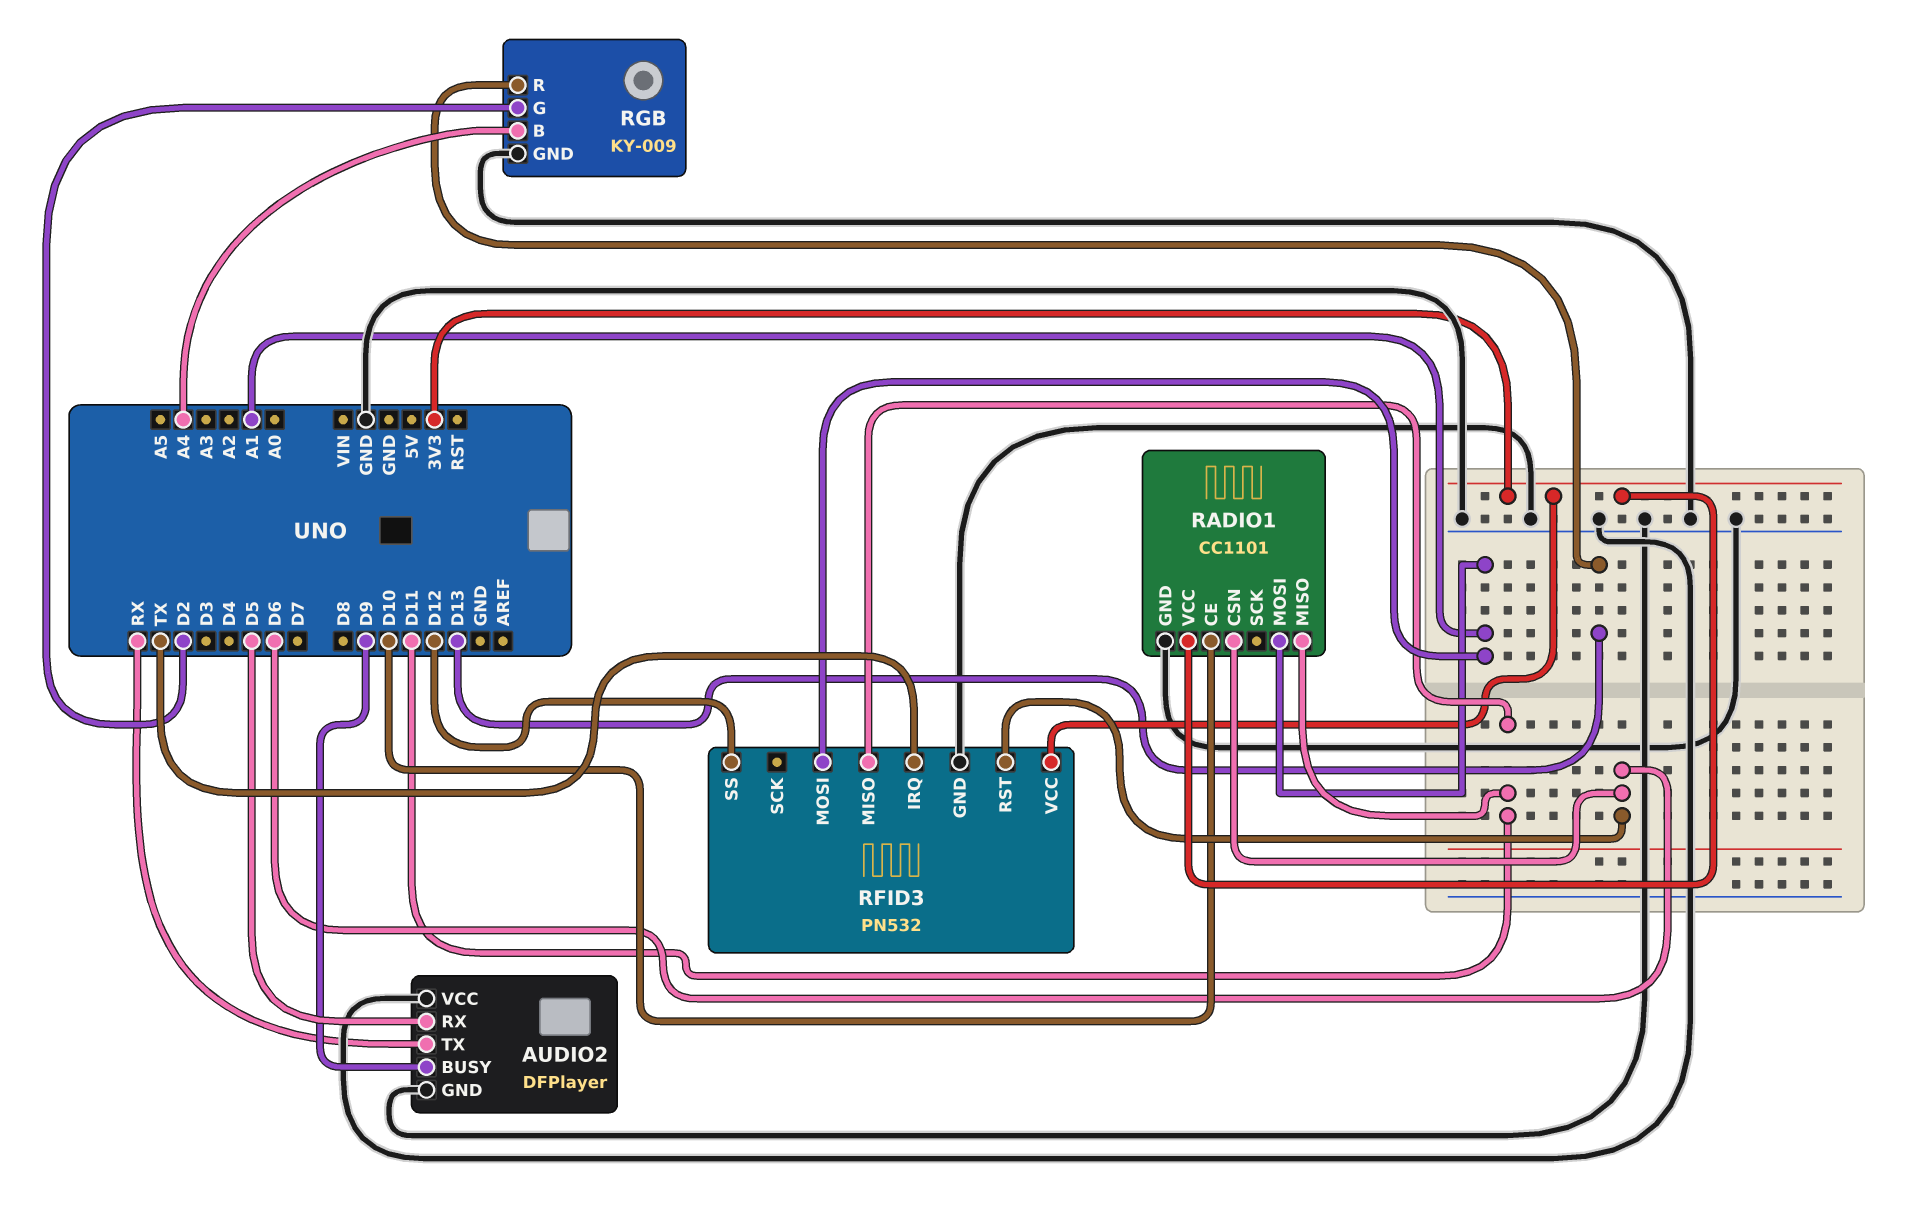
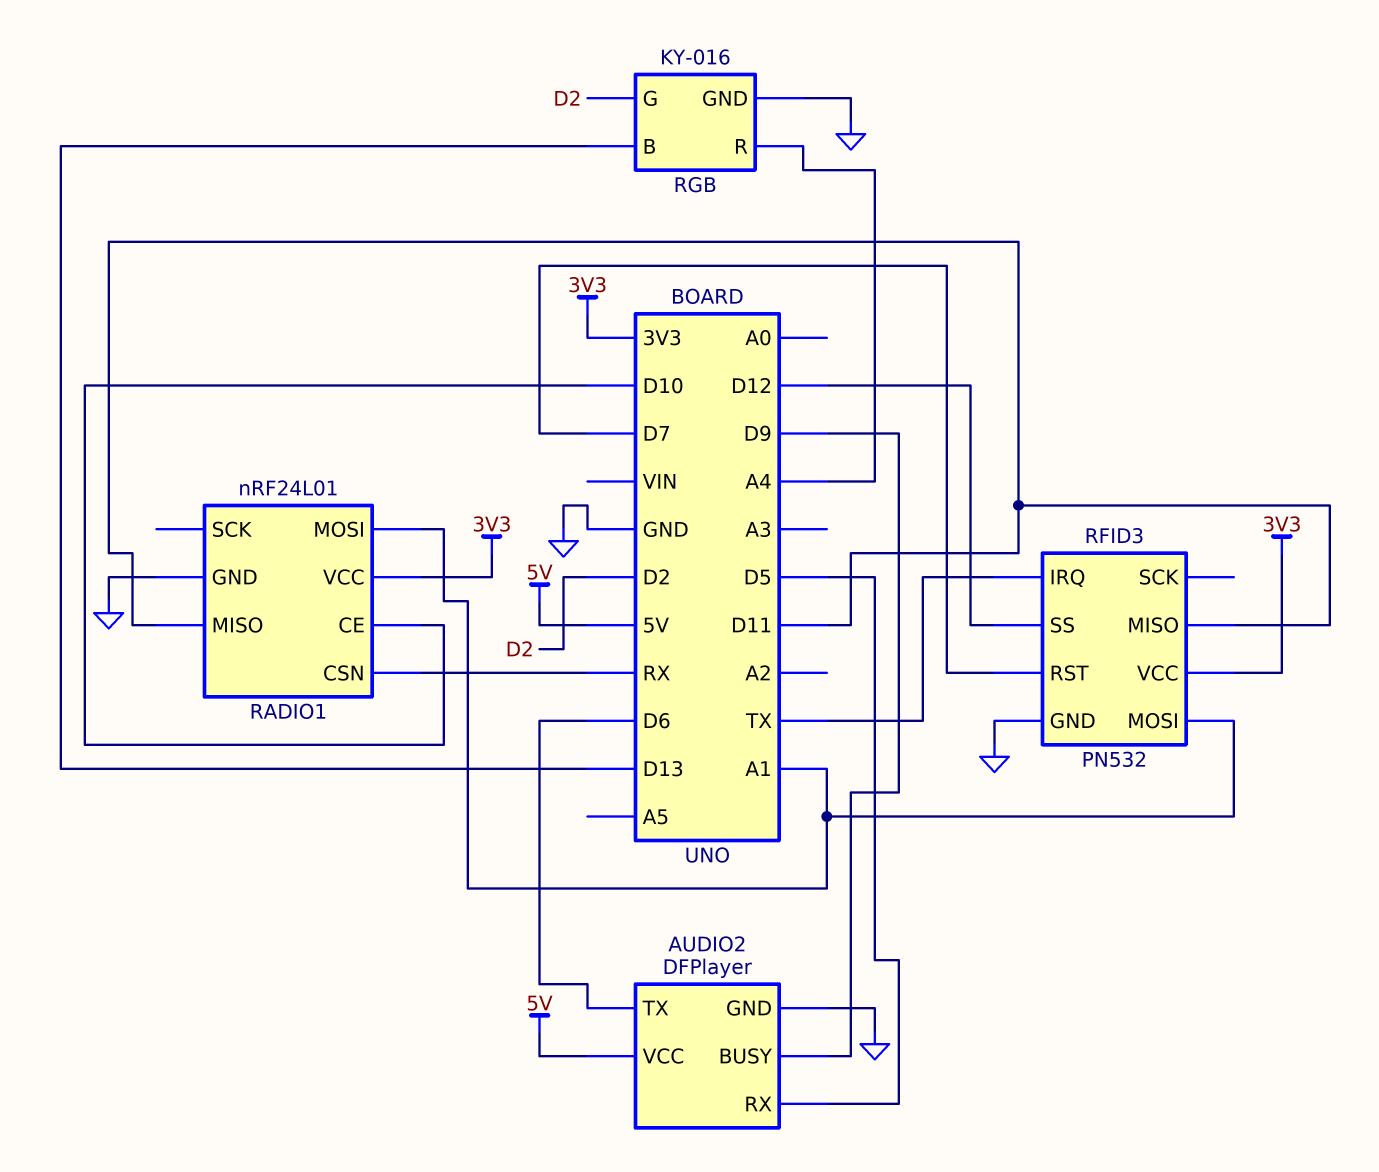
AUDIO2 pin TX: RX -> D6
AUDIO2 pin VCC: GND -> 5V
RADIO1: CC1101 -> nRF24L01
RADIO1 pin CSN: D6 -> RX
RFID3 pin RST: D6 -> D7
RGB: KY-009 -> KY-016
RGB pin B: A4 -> D13
RGB pin R: D13 -> A4

